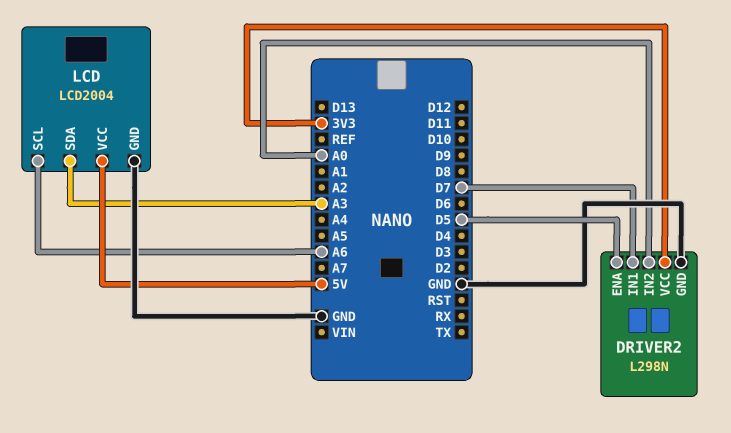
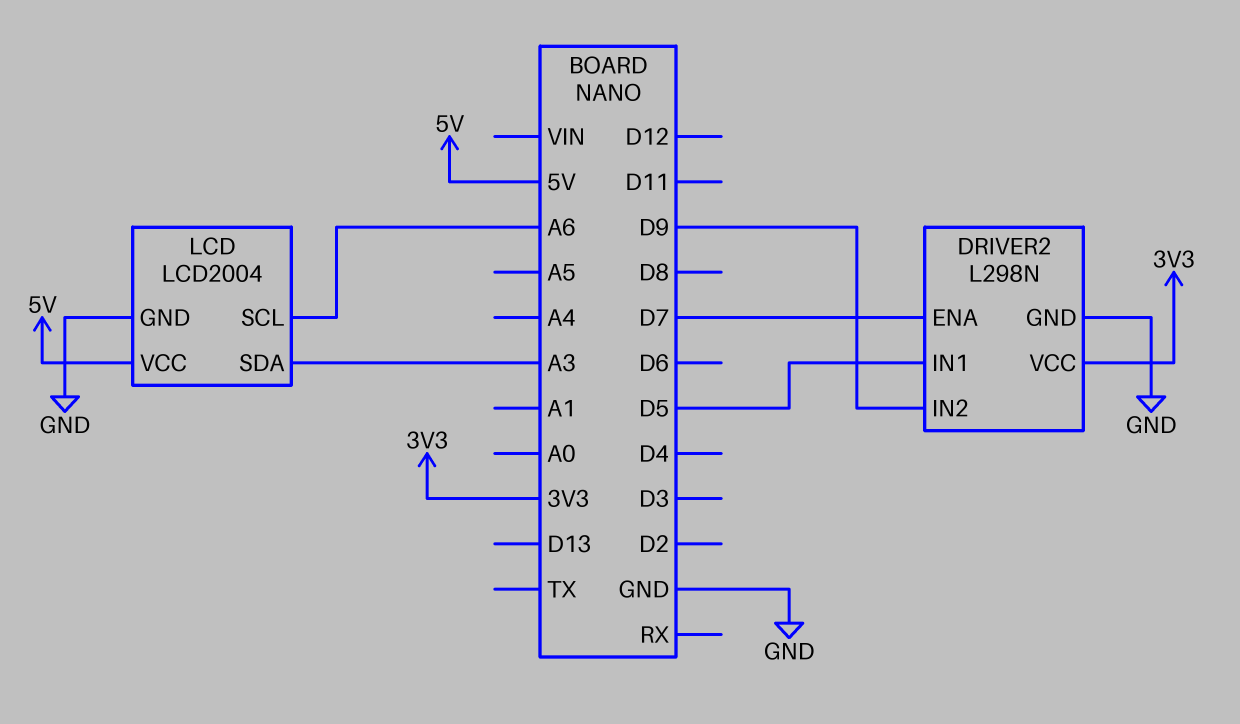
DRIVER2 pin ENA: D5 -> D7
DRIVER2 pin IN1: D7 -> D5
DRIVER2 pin IN2: A0 -> D9

